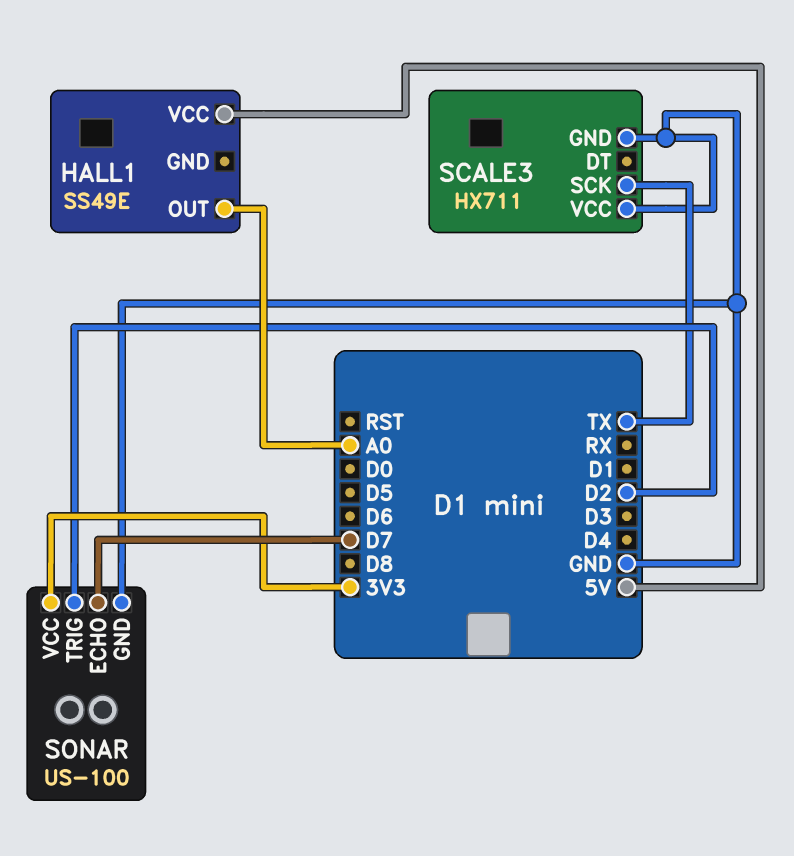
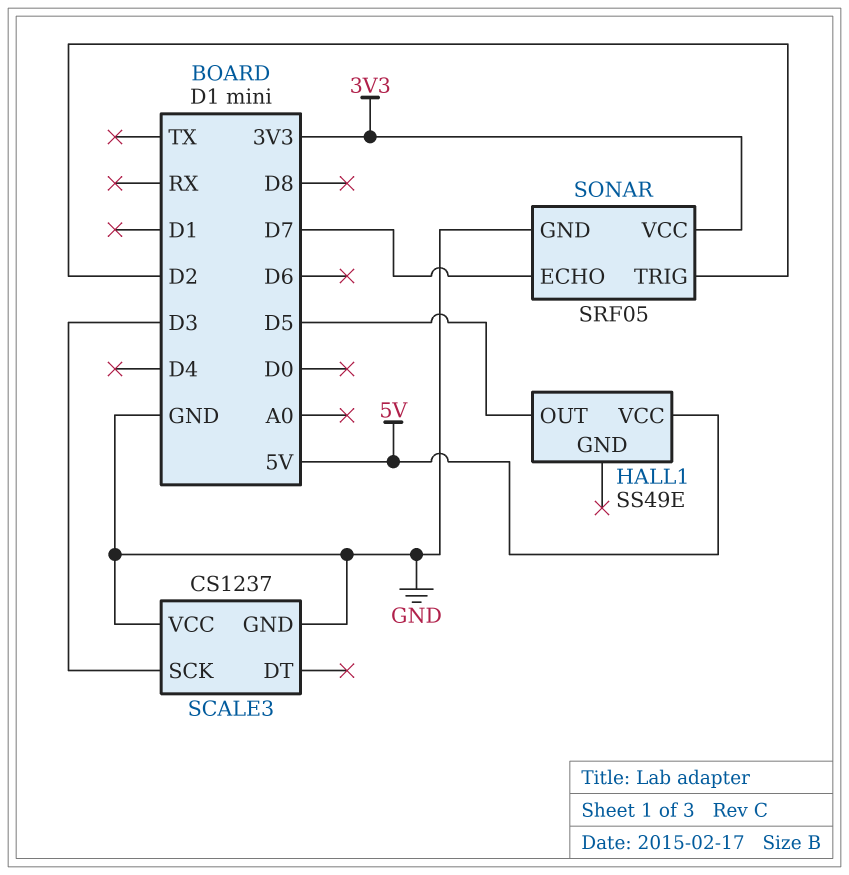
HALL1 pin OUT: A0 -> D5
SCALE3: HX711 -> CS1237
SCALE3 pin SCK: TX -> D3
SONAR: US-100 -> SRF05

